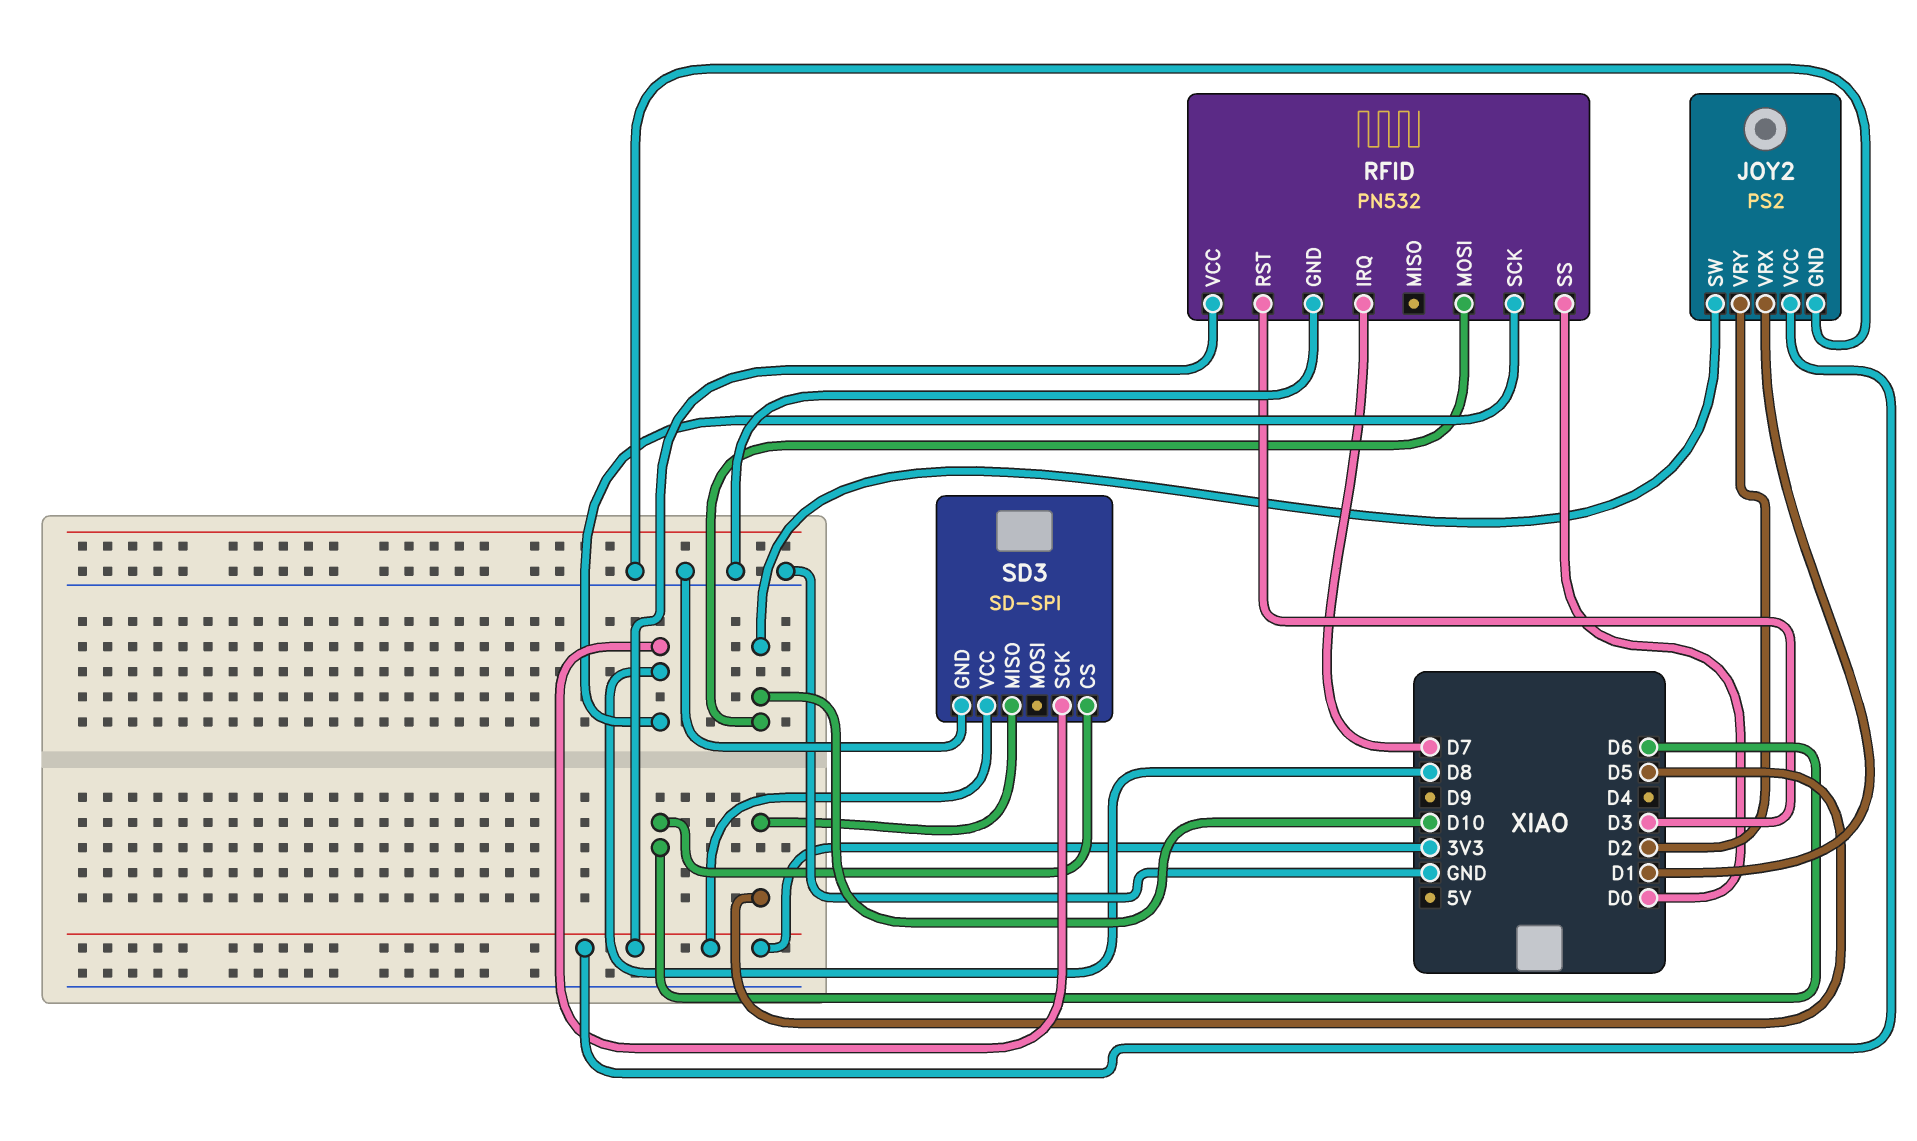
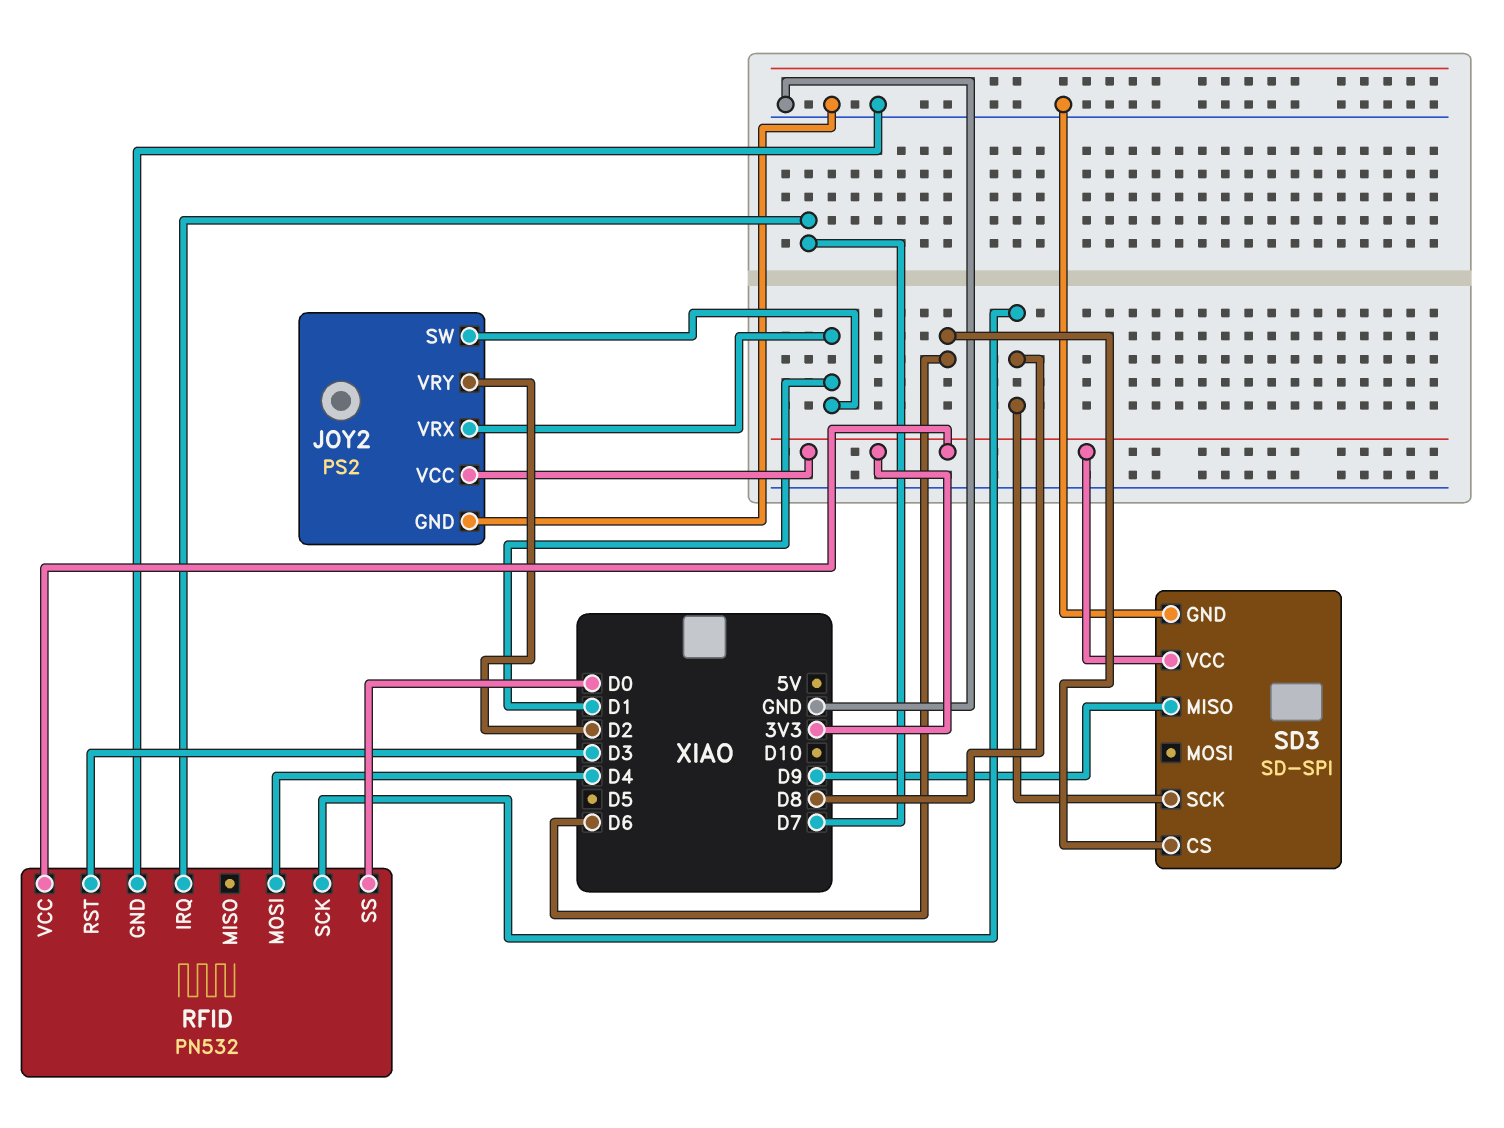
JOY2 pin SW: D10 -> D1
RFID pin MOSI: D10 -> D4
SD3 pin MISO: D5 -> D9

